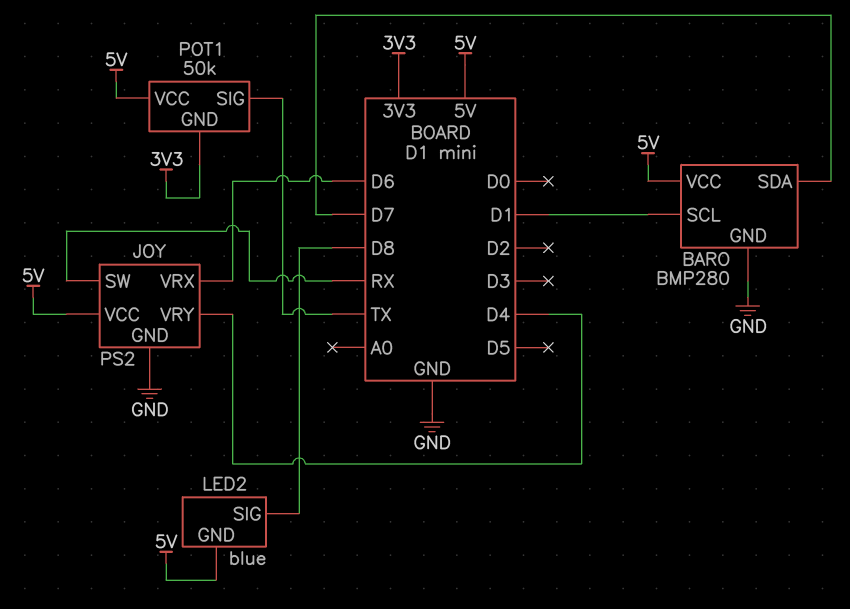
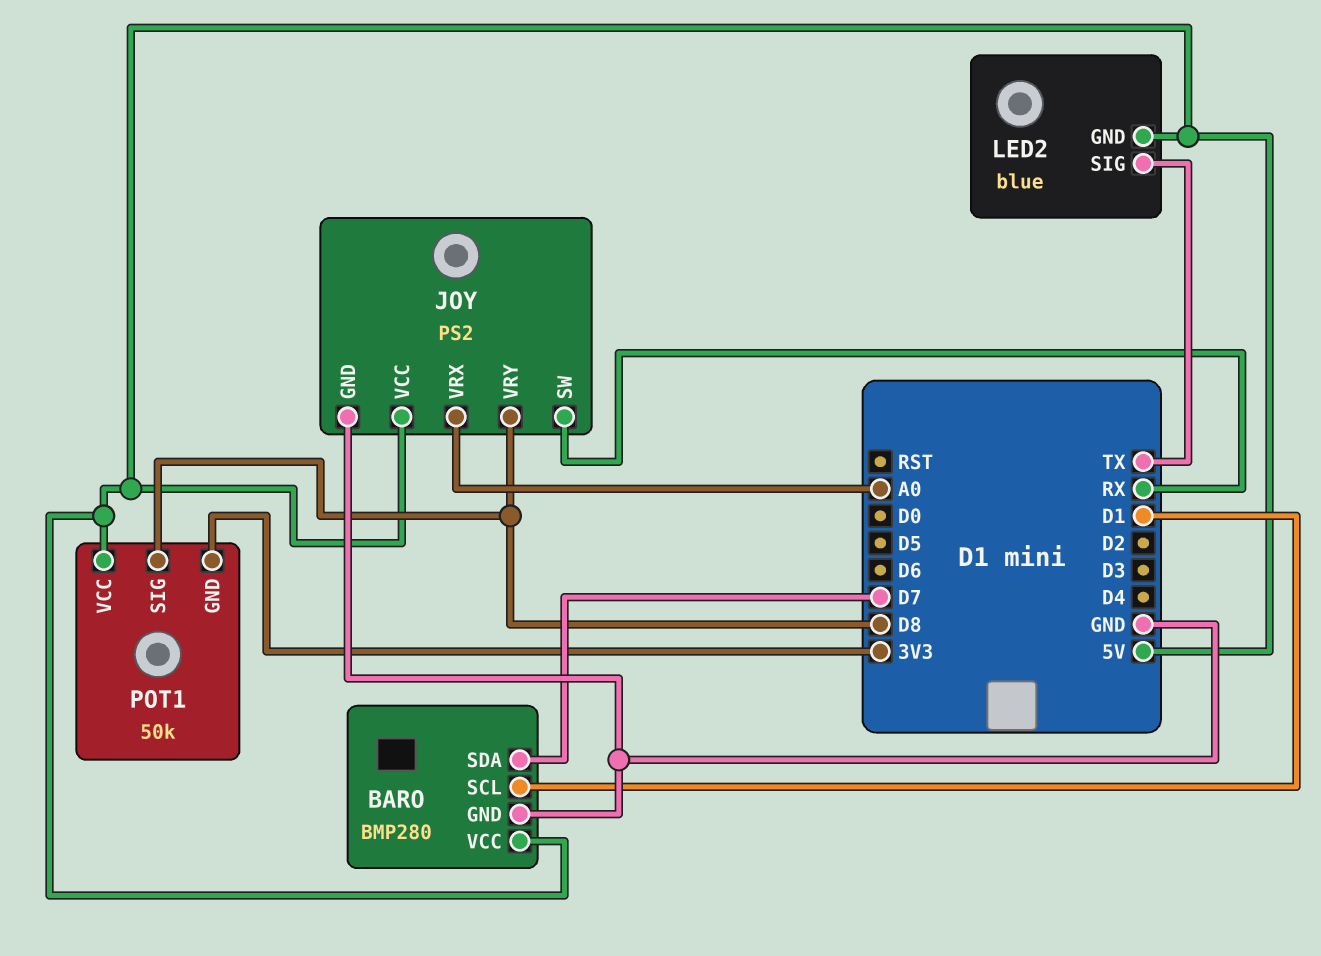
JOY pin VRX: D6 -> A0
JOY pin VRY: D4 -> D8
LED2 pin SIG: D8 -> TX
POT1 pin SIG: TX -> D8

